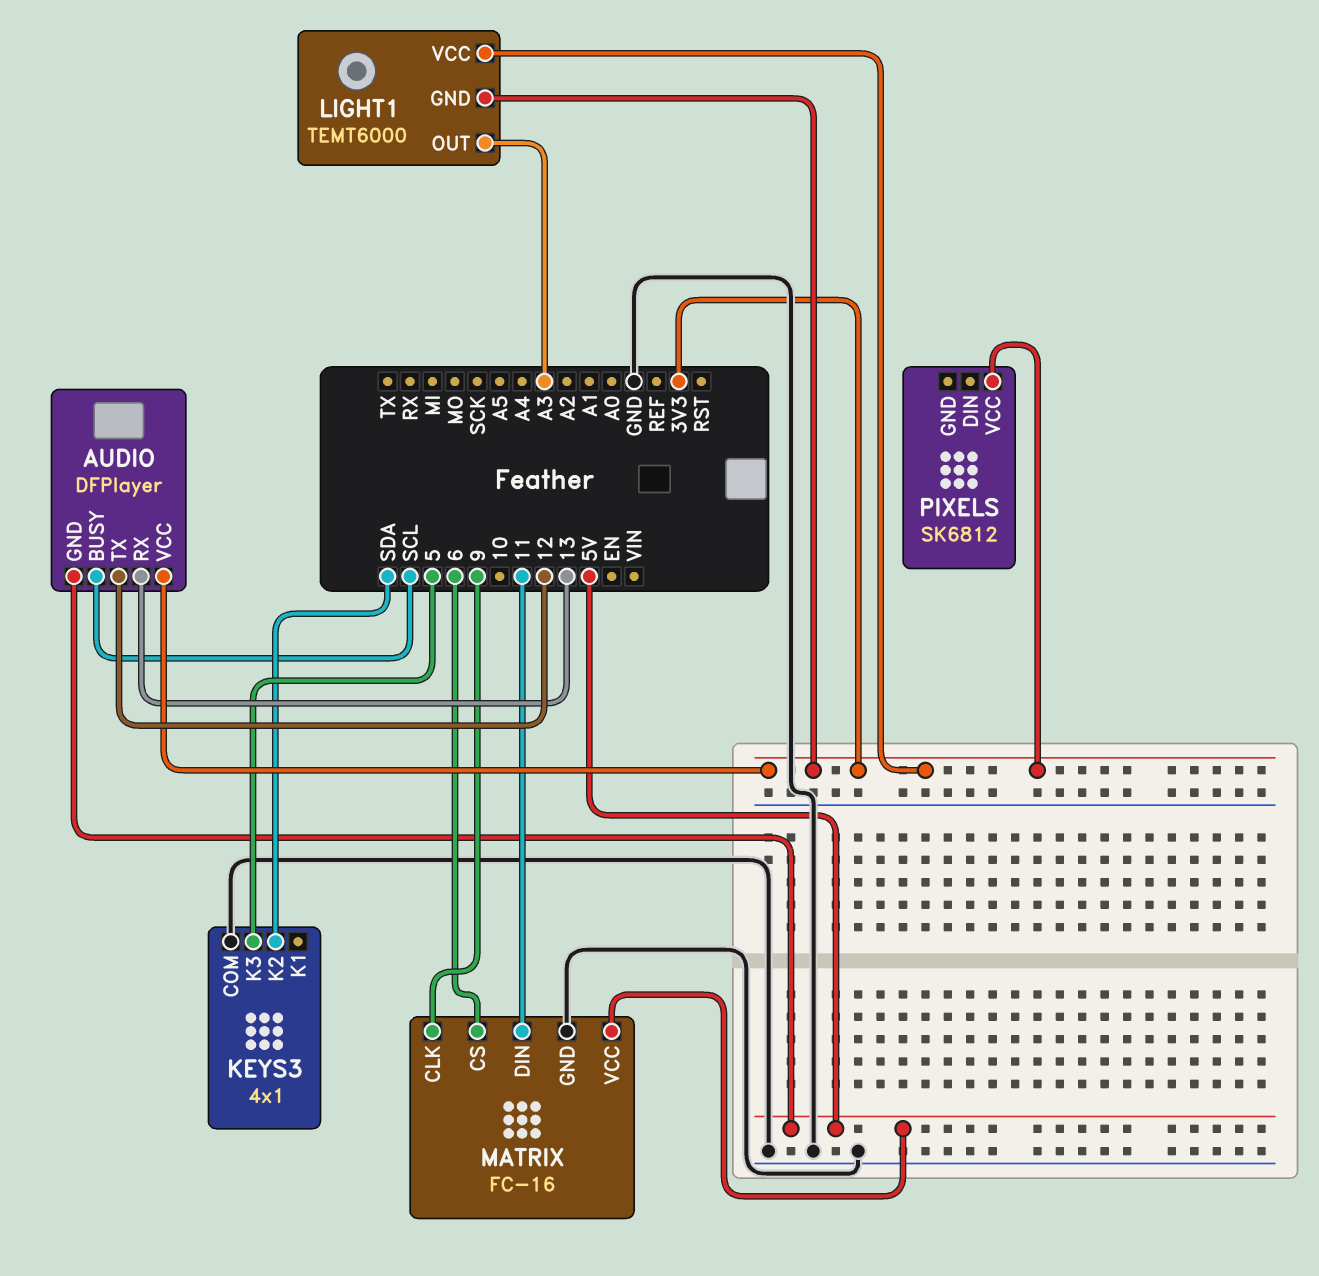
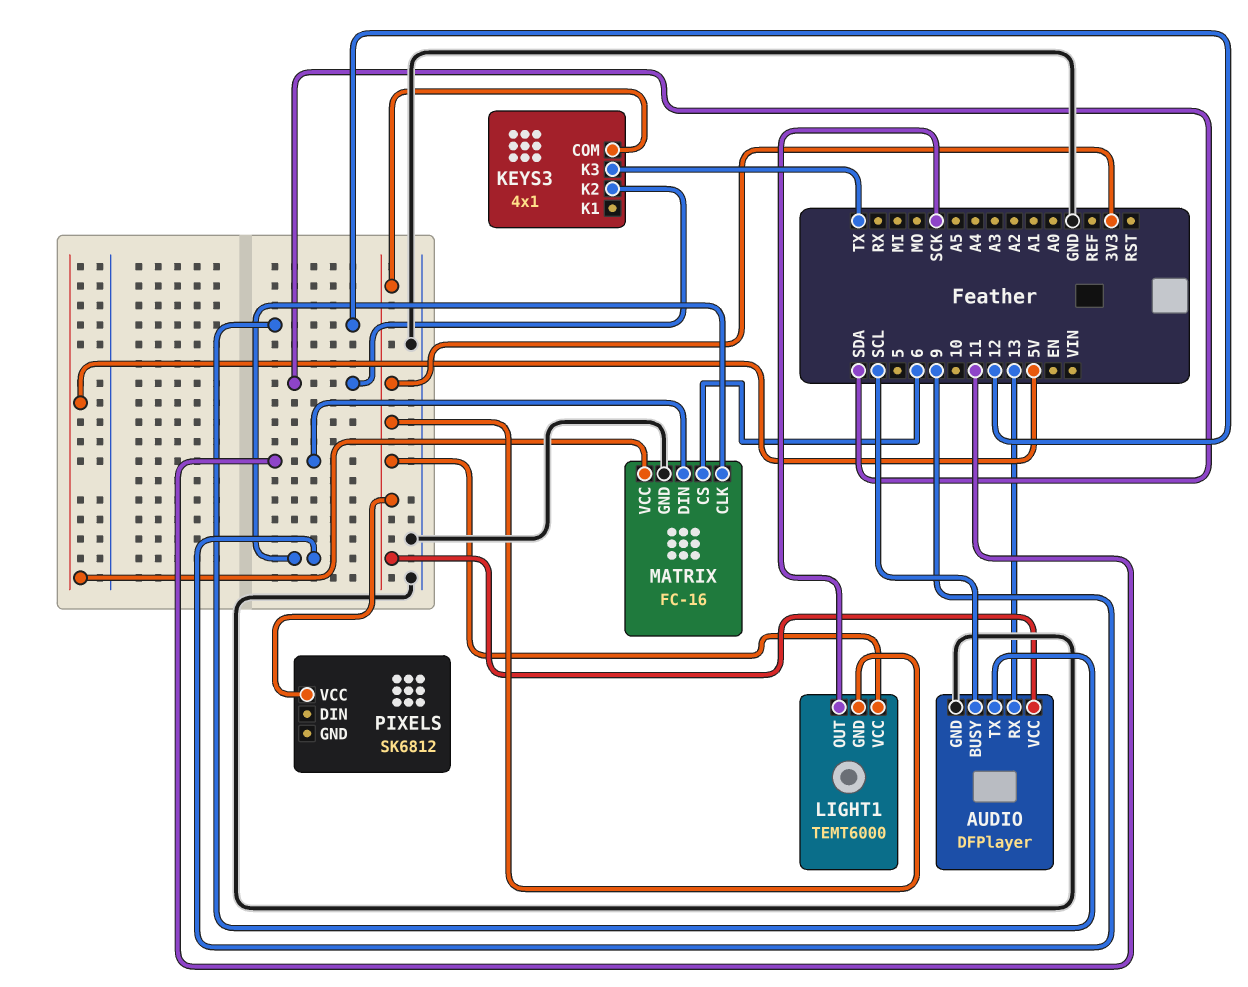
AUDIO pin GND: 5V -> GND
KEYS3 pin COM: GND -> 3V3
KEYS3 pin K3: 5 -> TX
LIGHT1 pin OUT: A3 -> SCK

